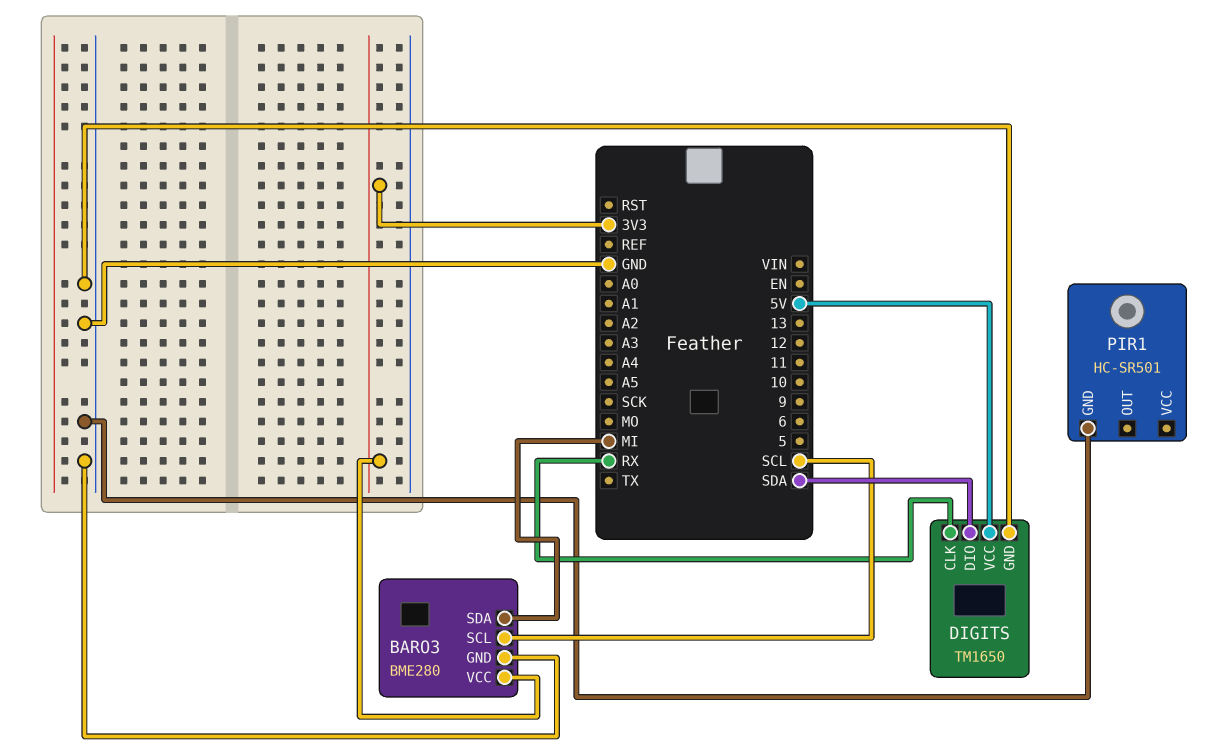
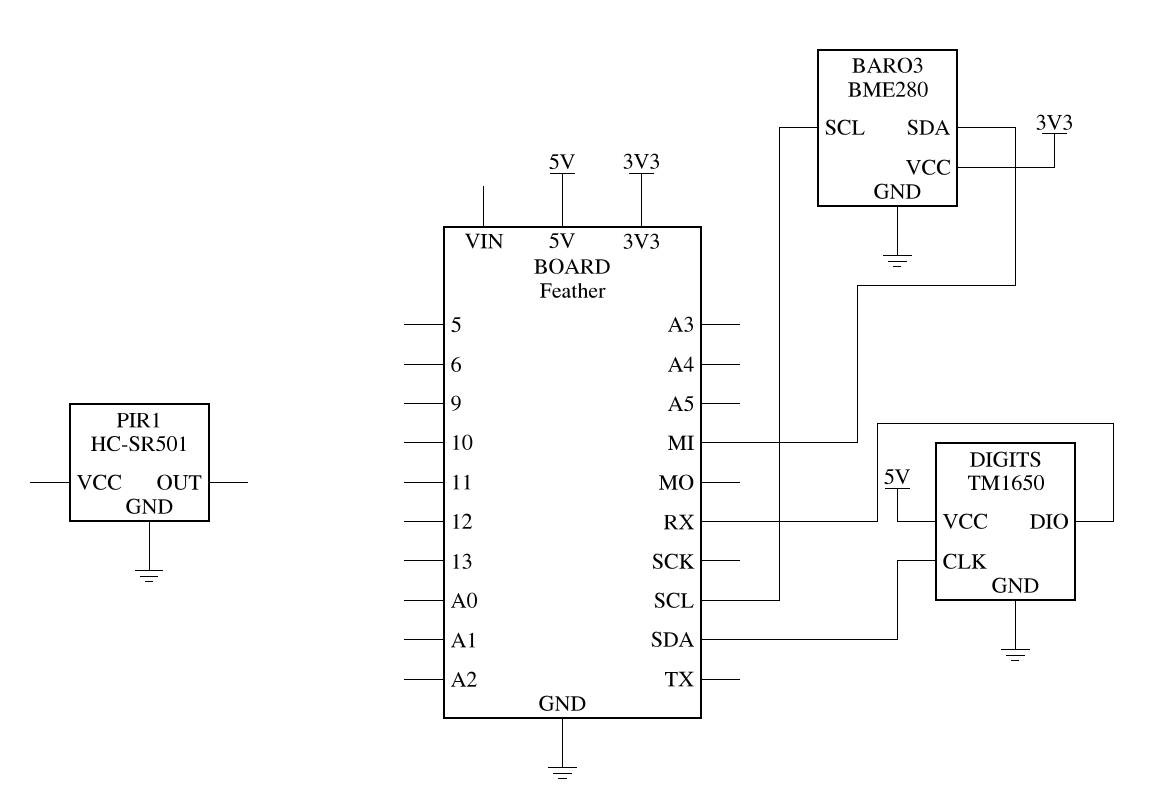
DIGITS pin CLK: RX -> SDA
DIGITS pin DIO: SDA -> RX

